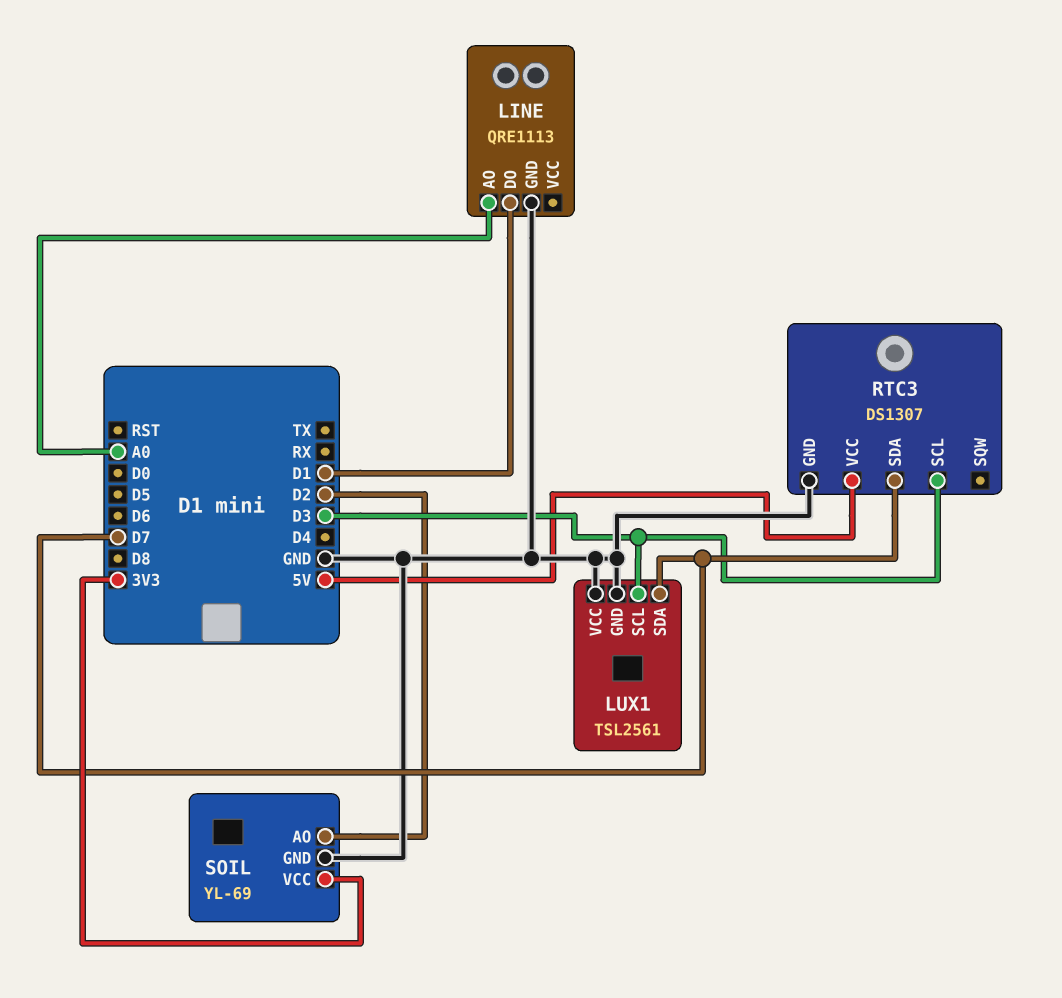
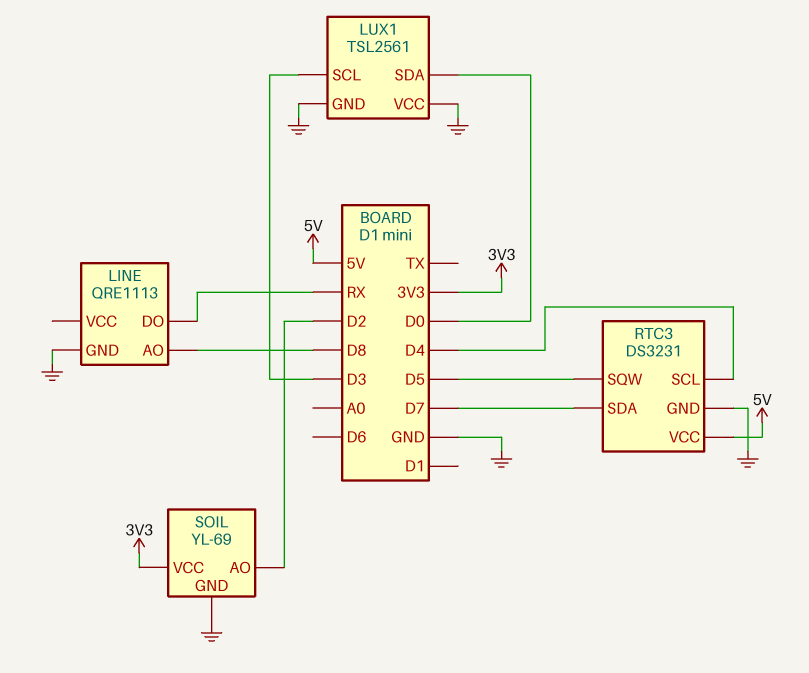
LINE pin AO: A0 -> D8
LINE pin DO: D1 -> RX
LUX1 pin SDA: D7 -> D0
RTC3: DS1307 -> DS3231
RTC3 pin SCL: D3 -> D4
RTC3 pin SQW: none -> D5

